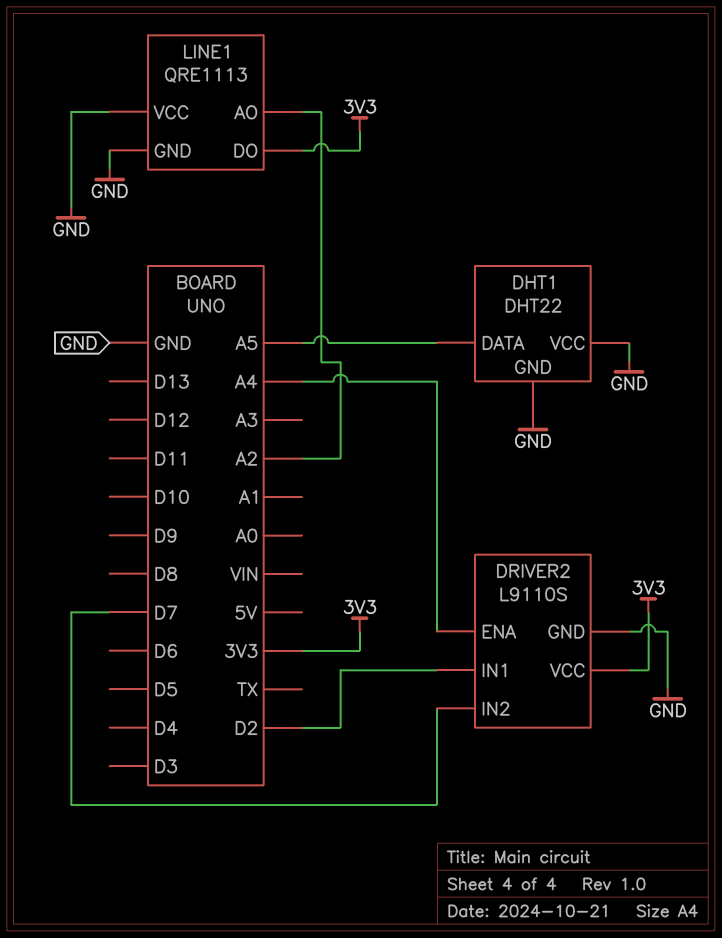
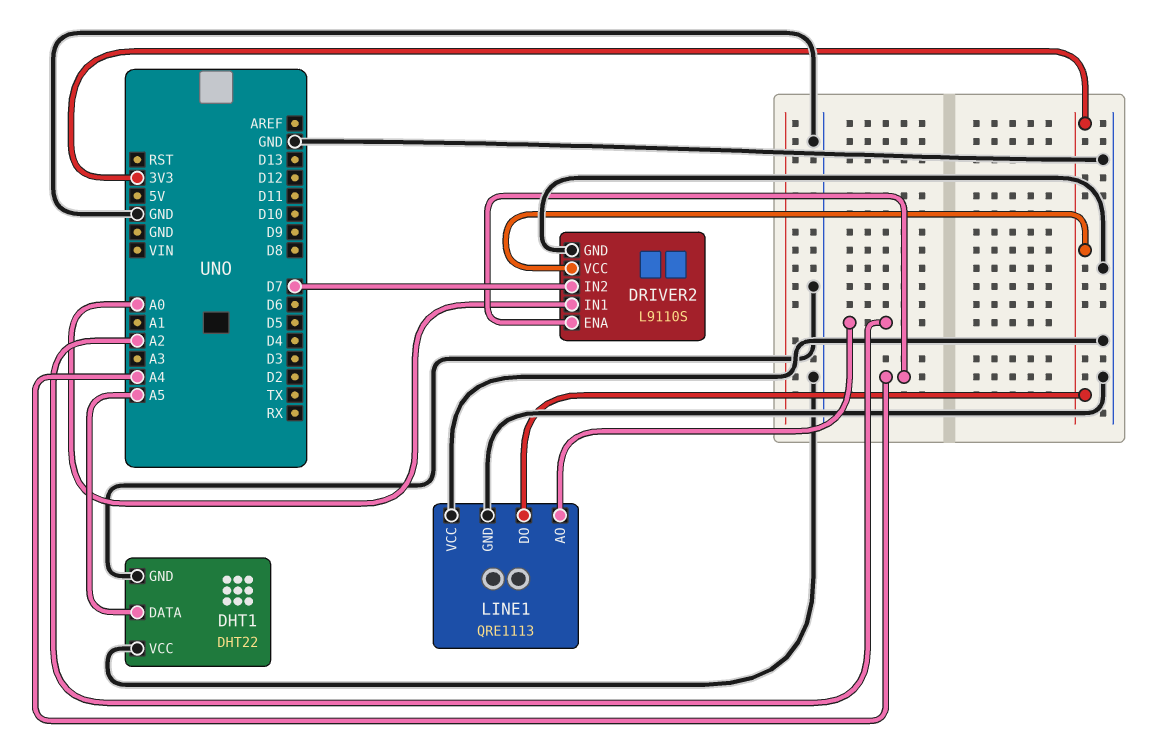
DRIVER2 pin IN1: D2 -> A0

